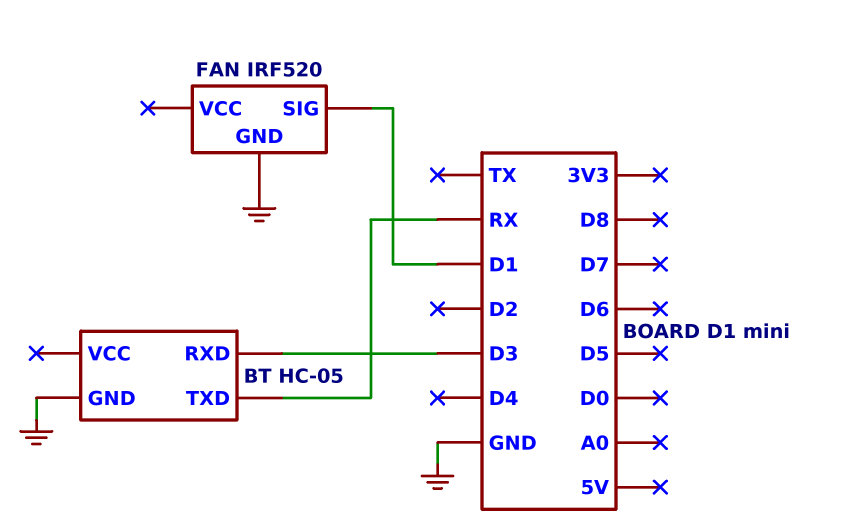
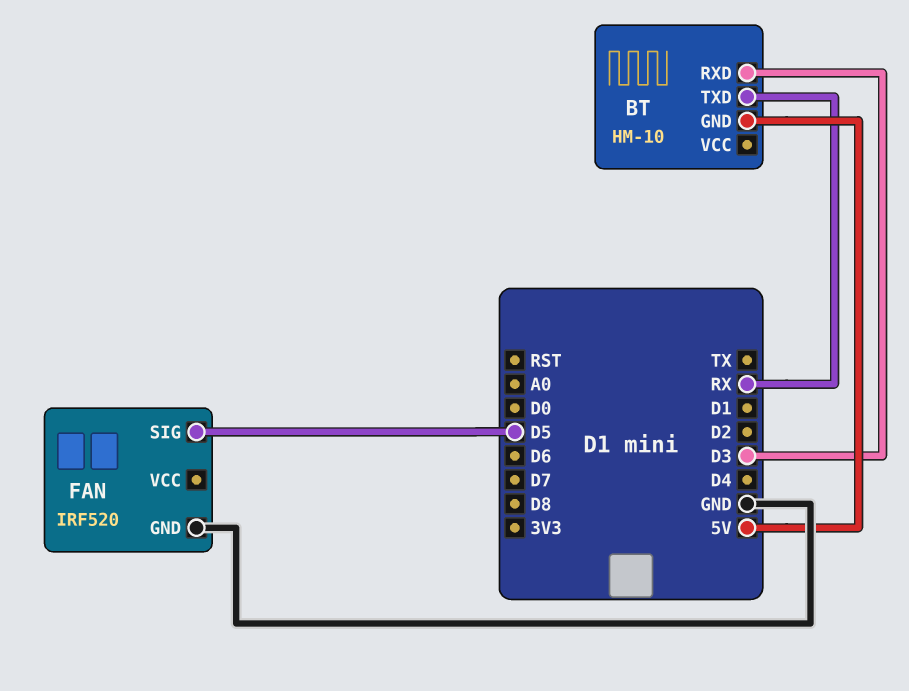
BT: HC-05 -> HM-10
BT pin GND: GND -> 5V
FAN pin SIG: D1 -> D5

